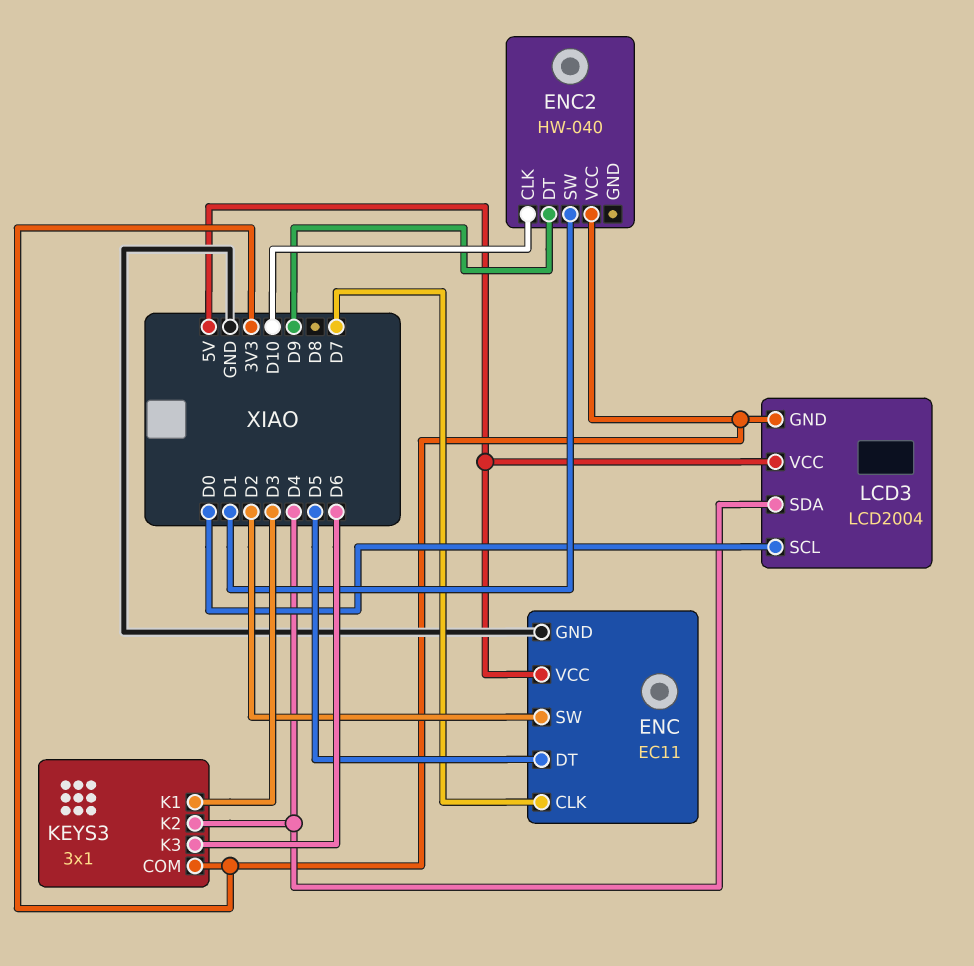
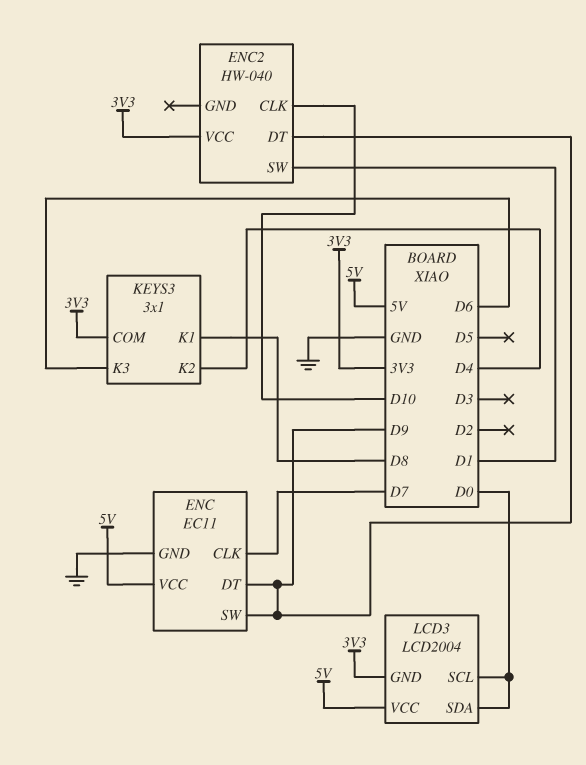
ENC pin DT: D5 -> D9
ENC pin SW: D2 -> D9
KEYS3 pin K1: D3 -> D8
LCD3 pin SDA: D4 -> D0

